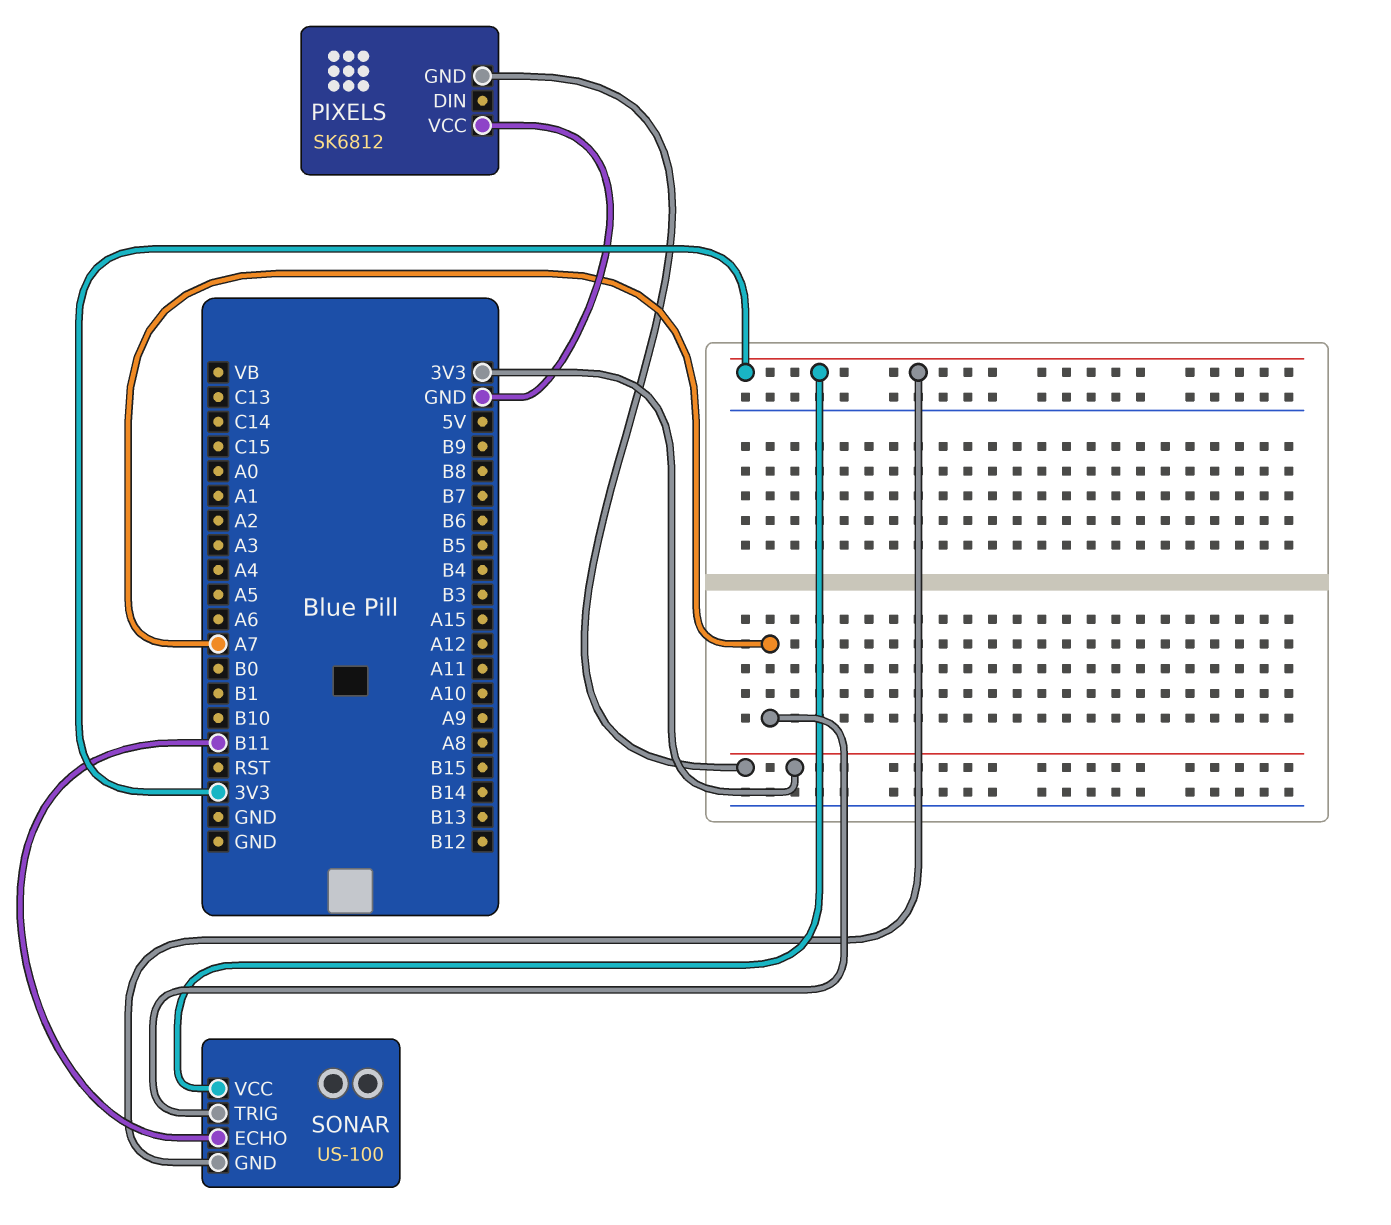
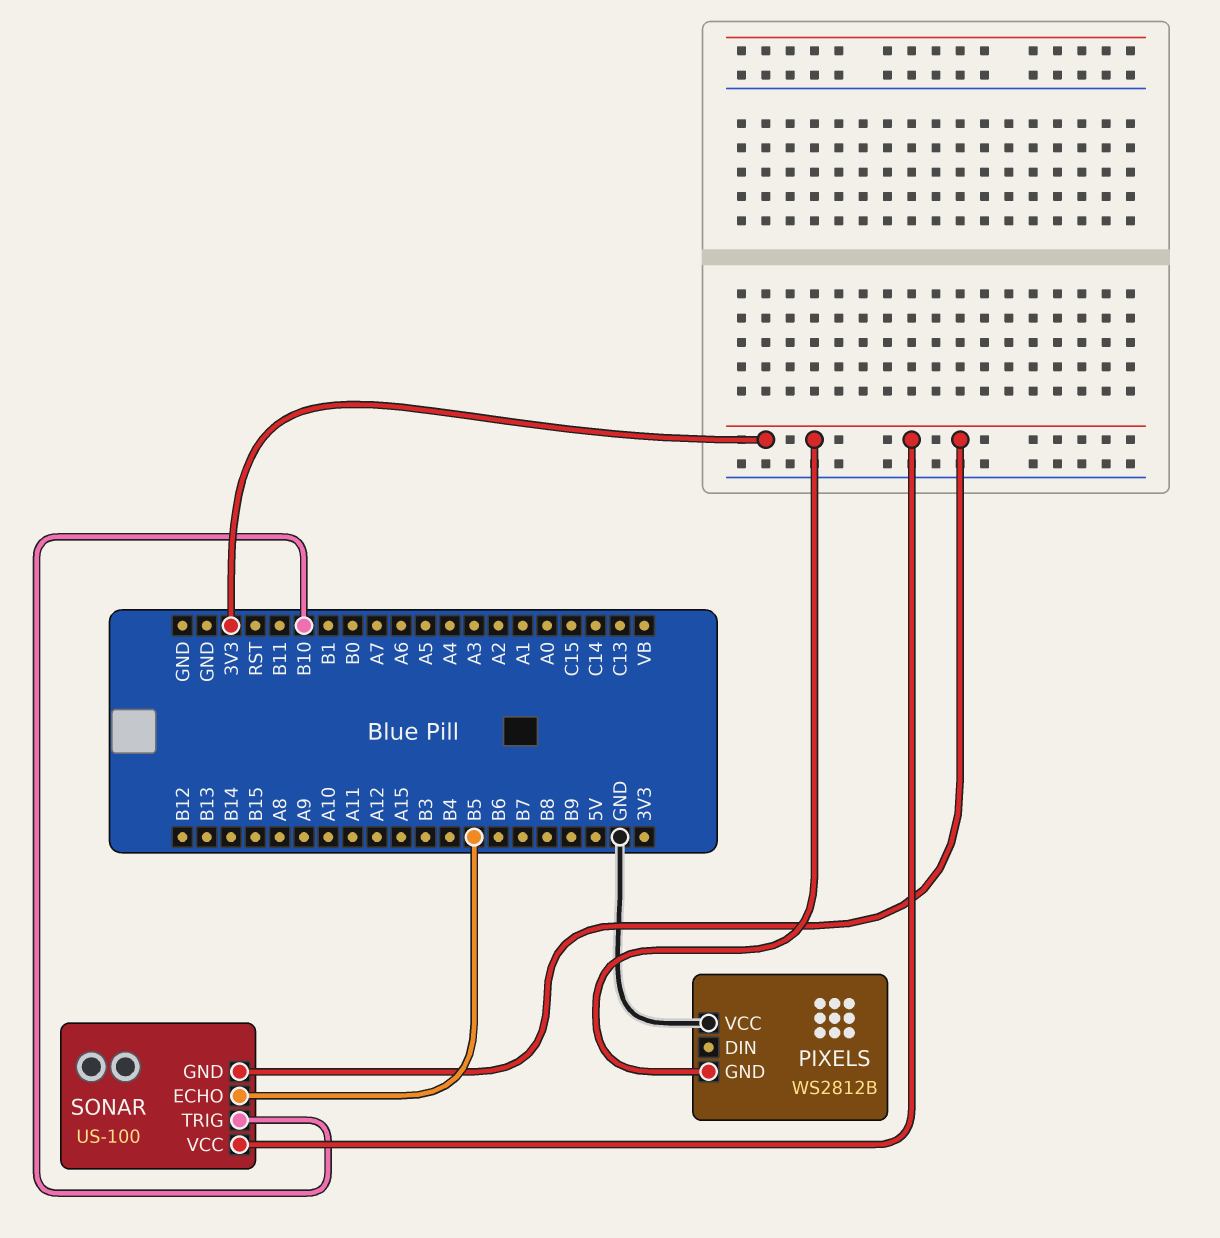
PIXELS: SK6812 -> WS2812B
SONAR pin ECHO: B11 -> B5
SONAR pin TRIG: A7 -> B10

